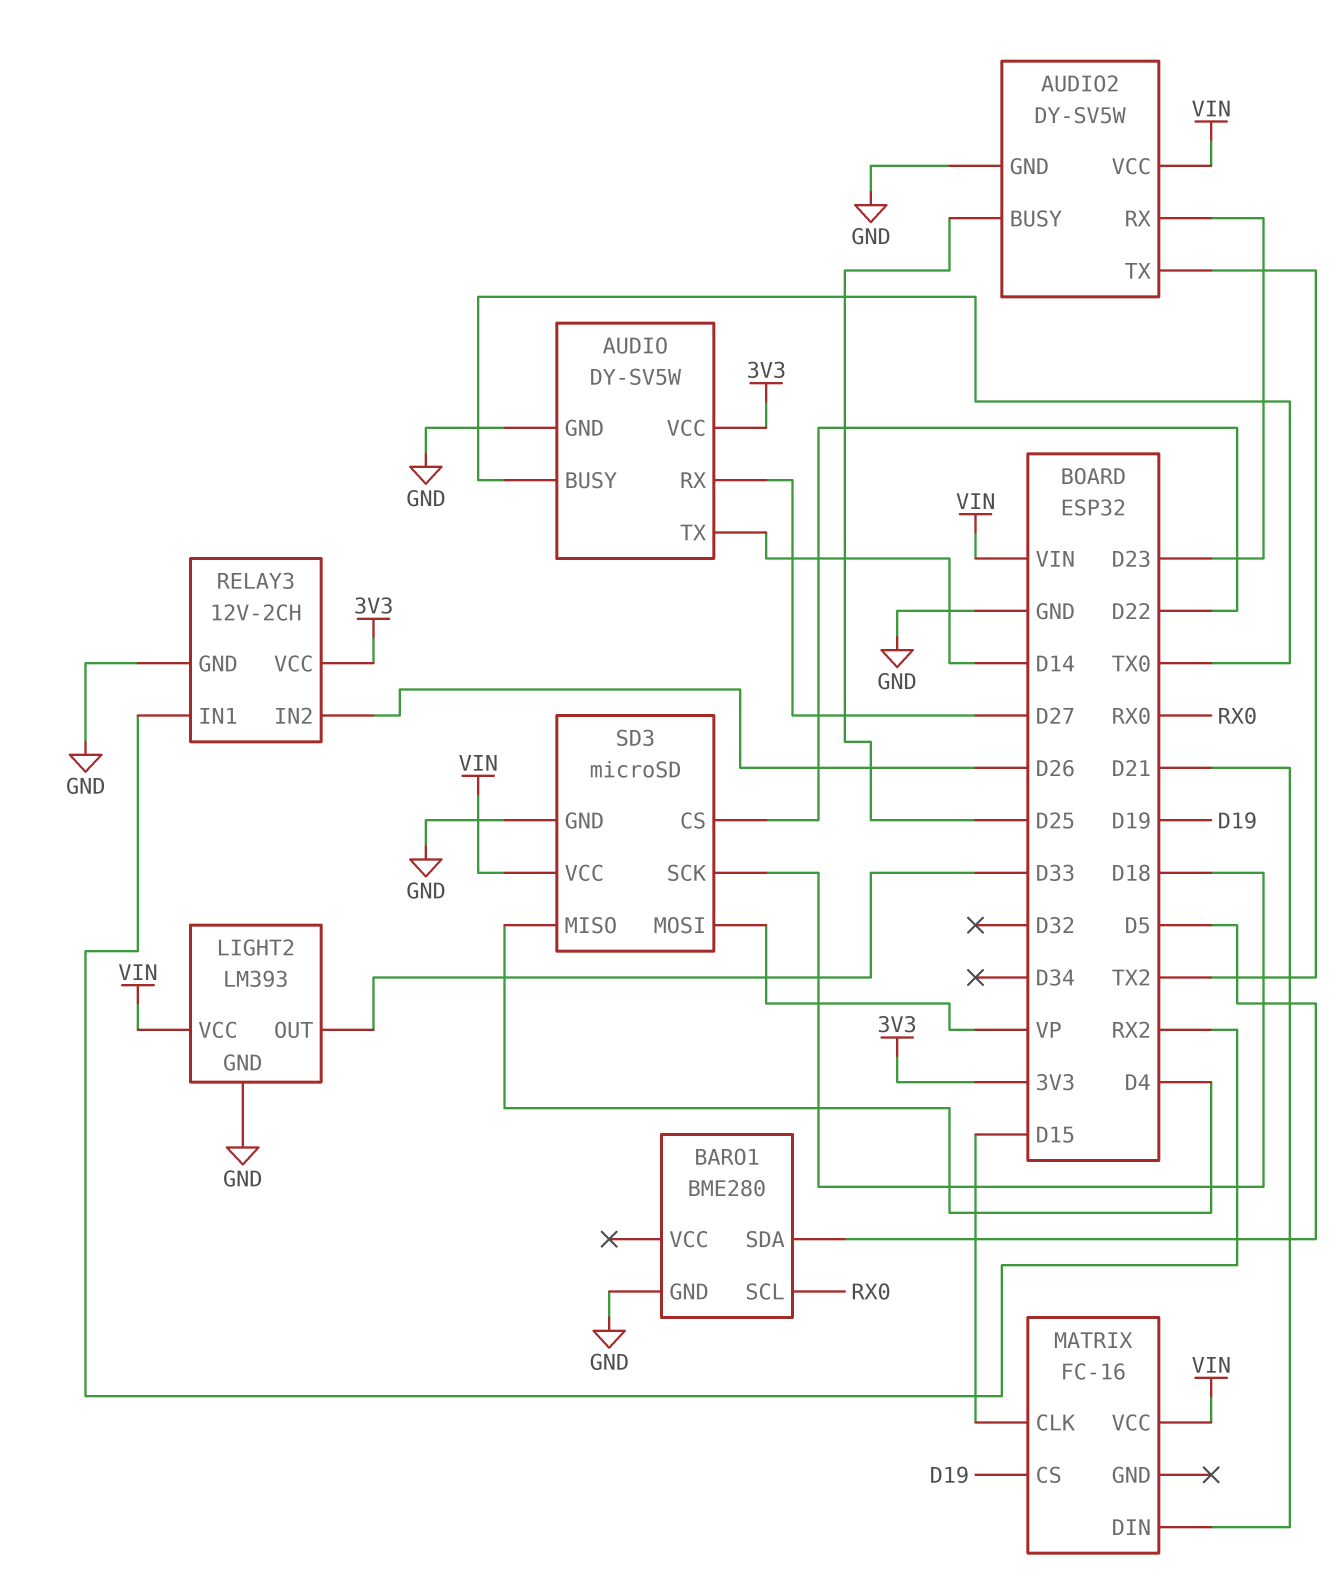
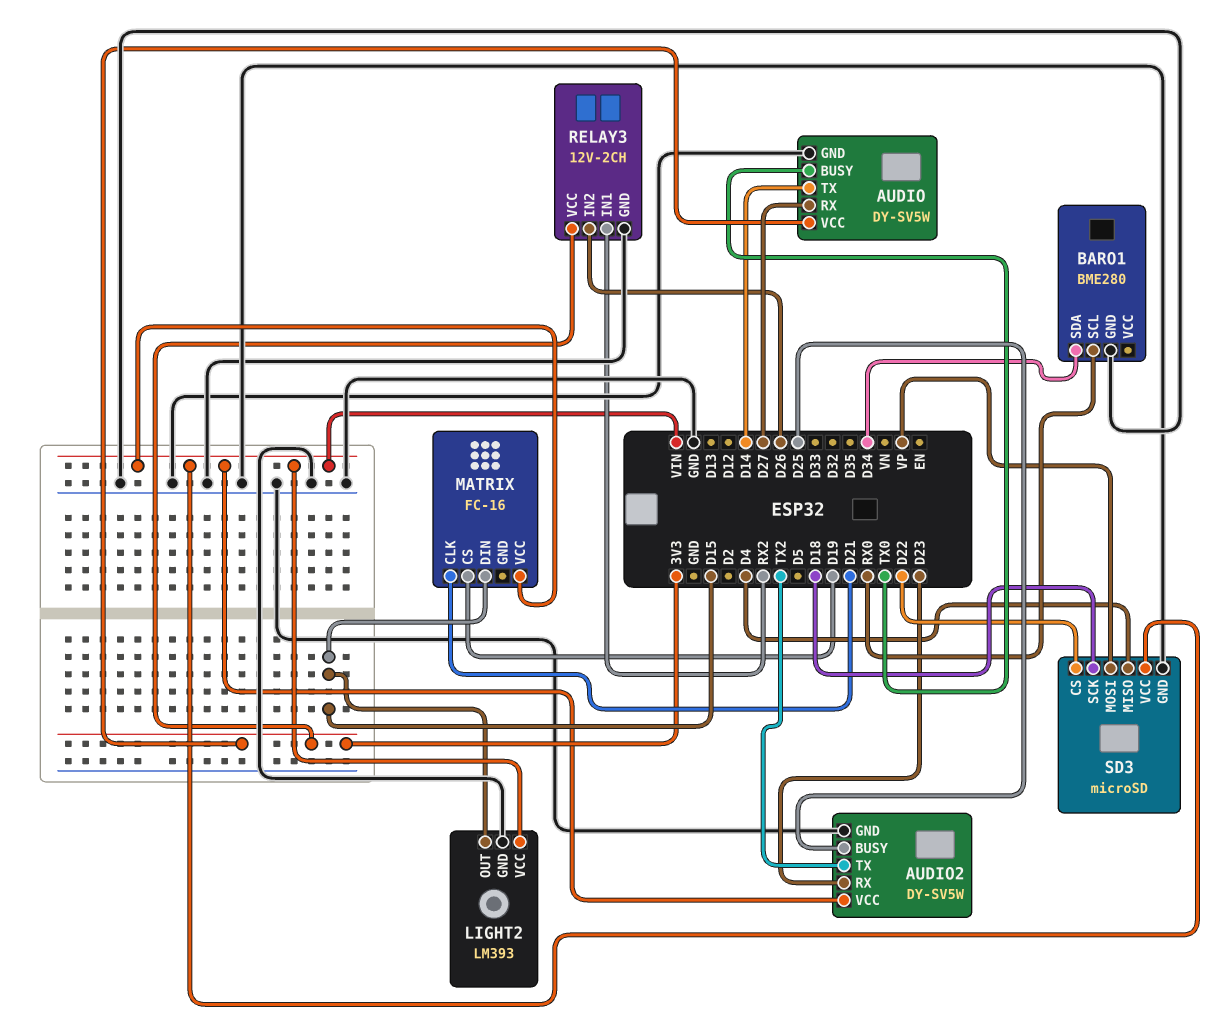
BARO1 pin SDA: D5 -> D34
LIGHT2 pin OUT: D33 -> D15
MATRIX pin CLK: D15 -> D21
MATRIX pin DIN: D21 -> D15

